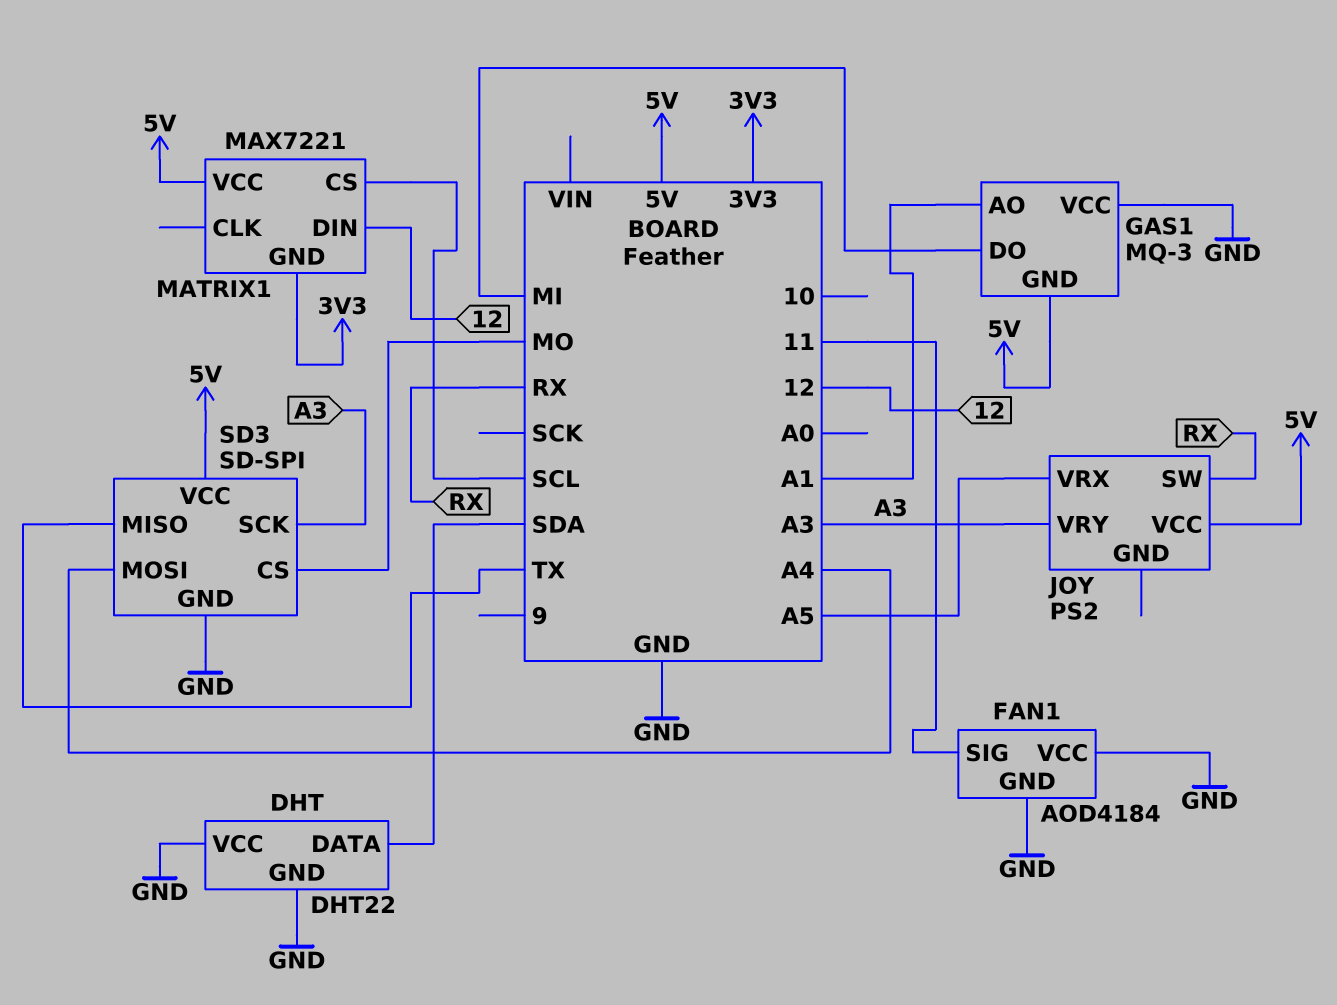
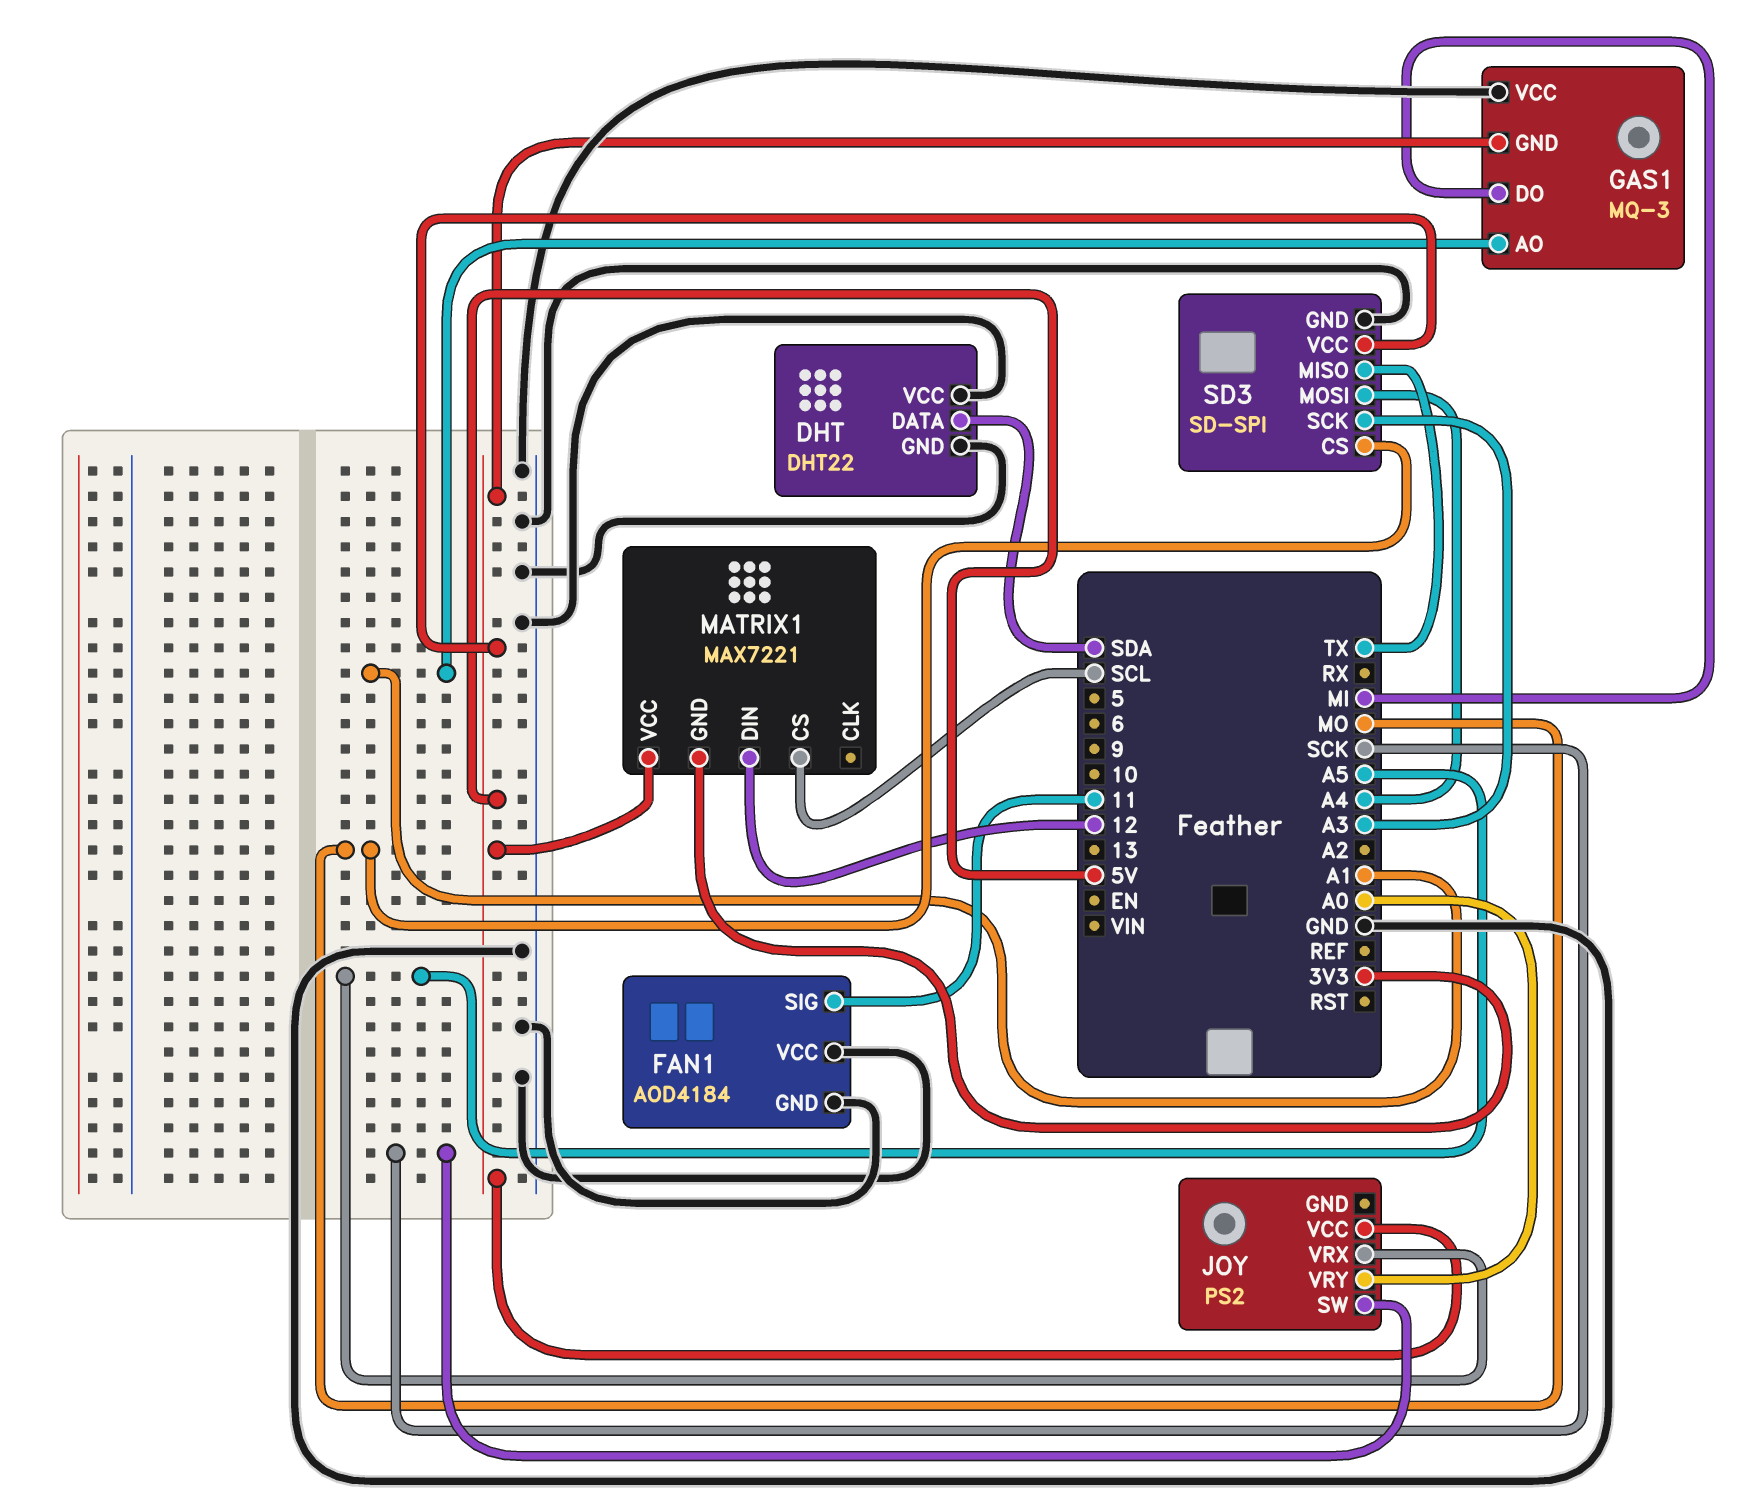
JOY pin SW: RX -> SCK
JOY pin VRY: A3 -> A0

